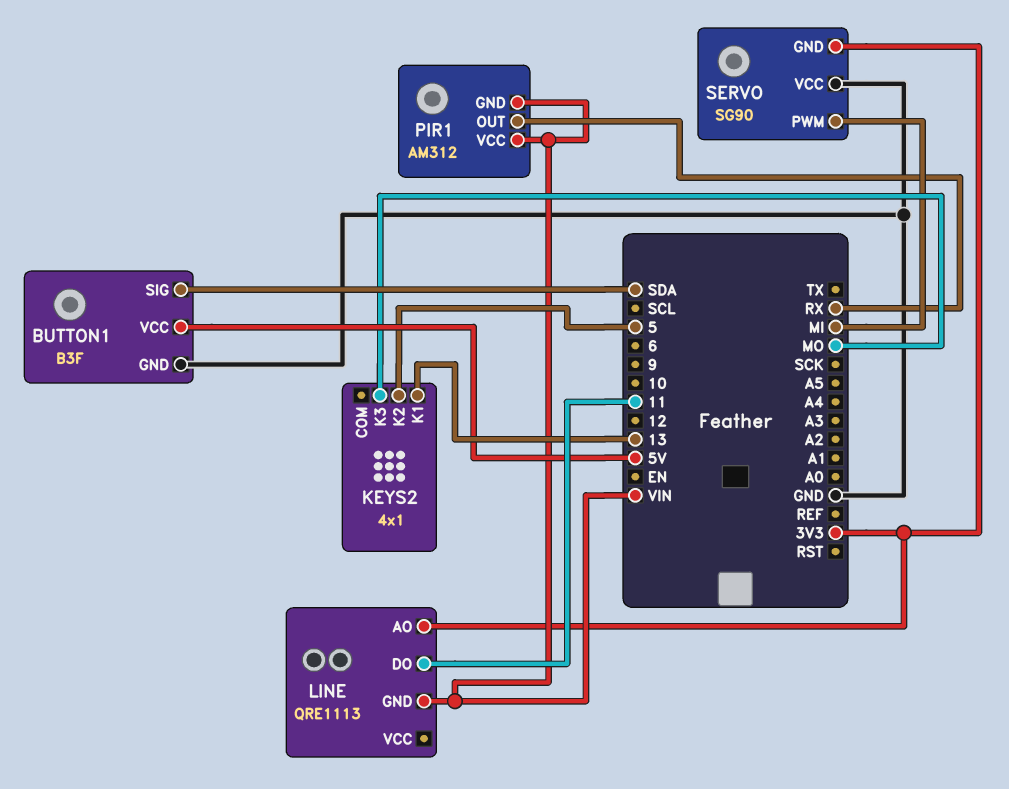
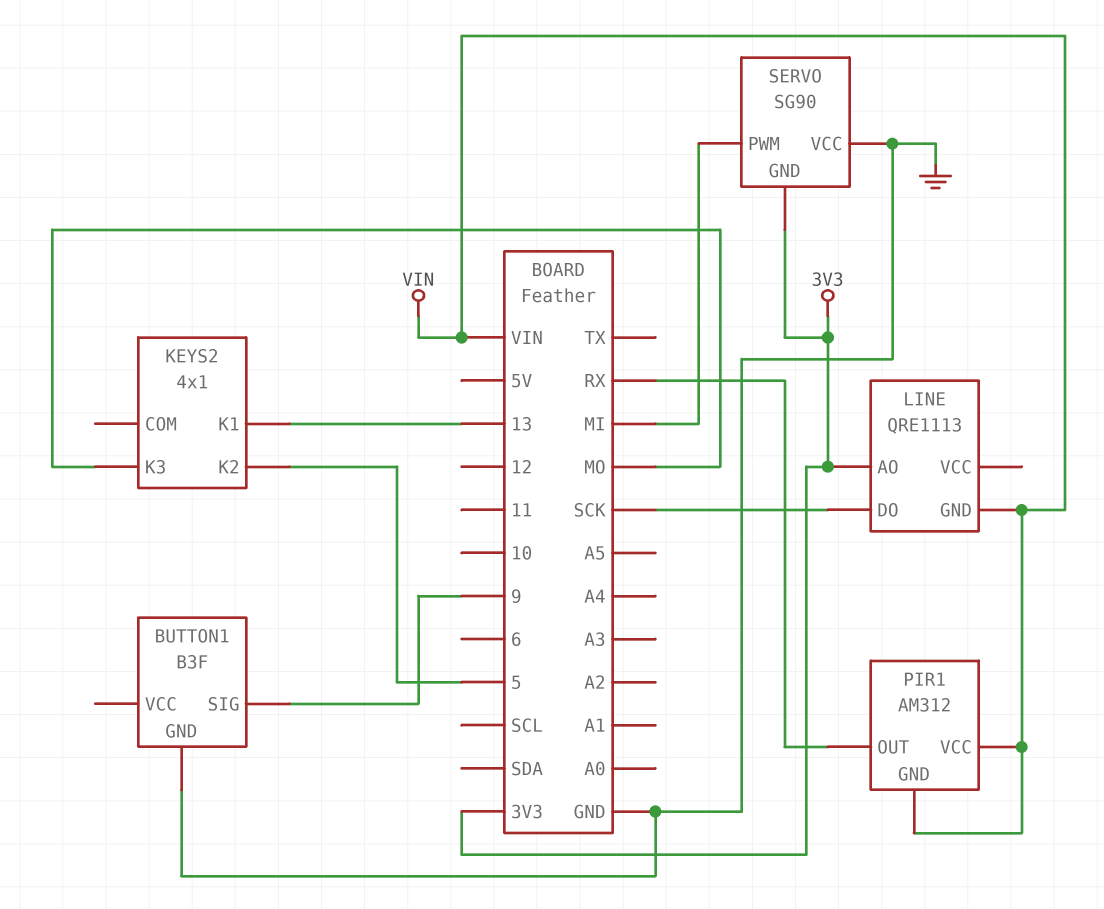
BUTTON1 pin SIG: SDA -> 9
BUTTON1 pin VCC: 5V -> none
LINE pin DO: 11 -> SCK

